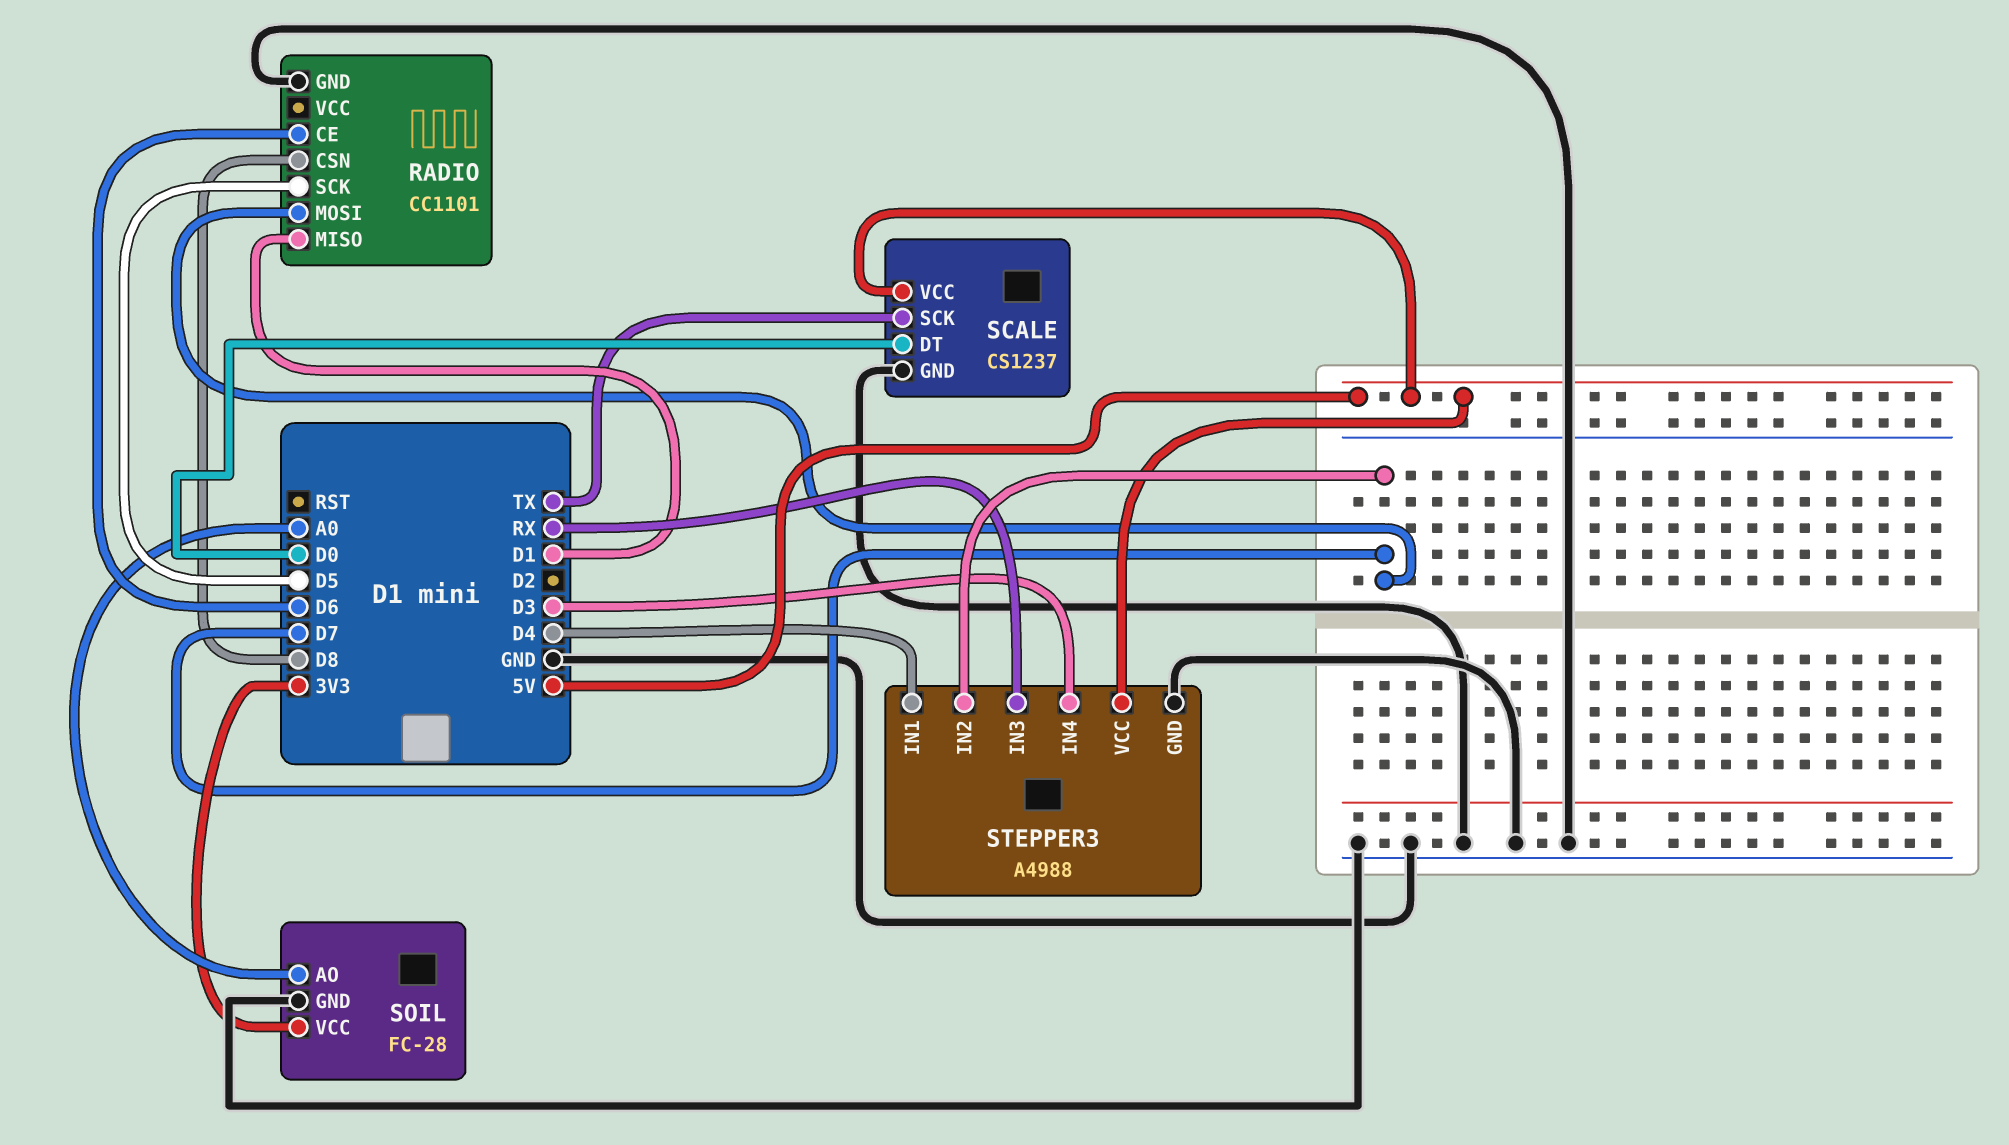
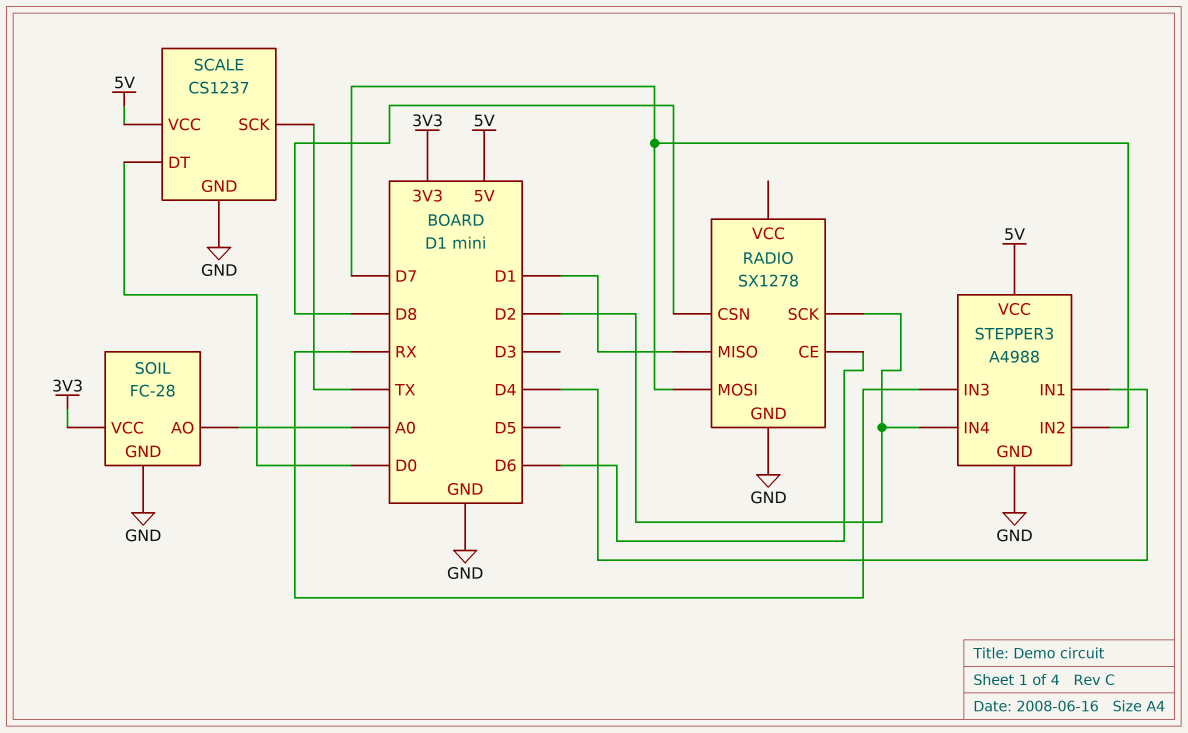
RADIO: CC1101 -> SX1278
RADIO pin SCK: D5 -> D2
STEPPER3 pin IN4: D3 -> D2

